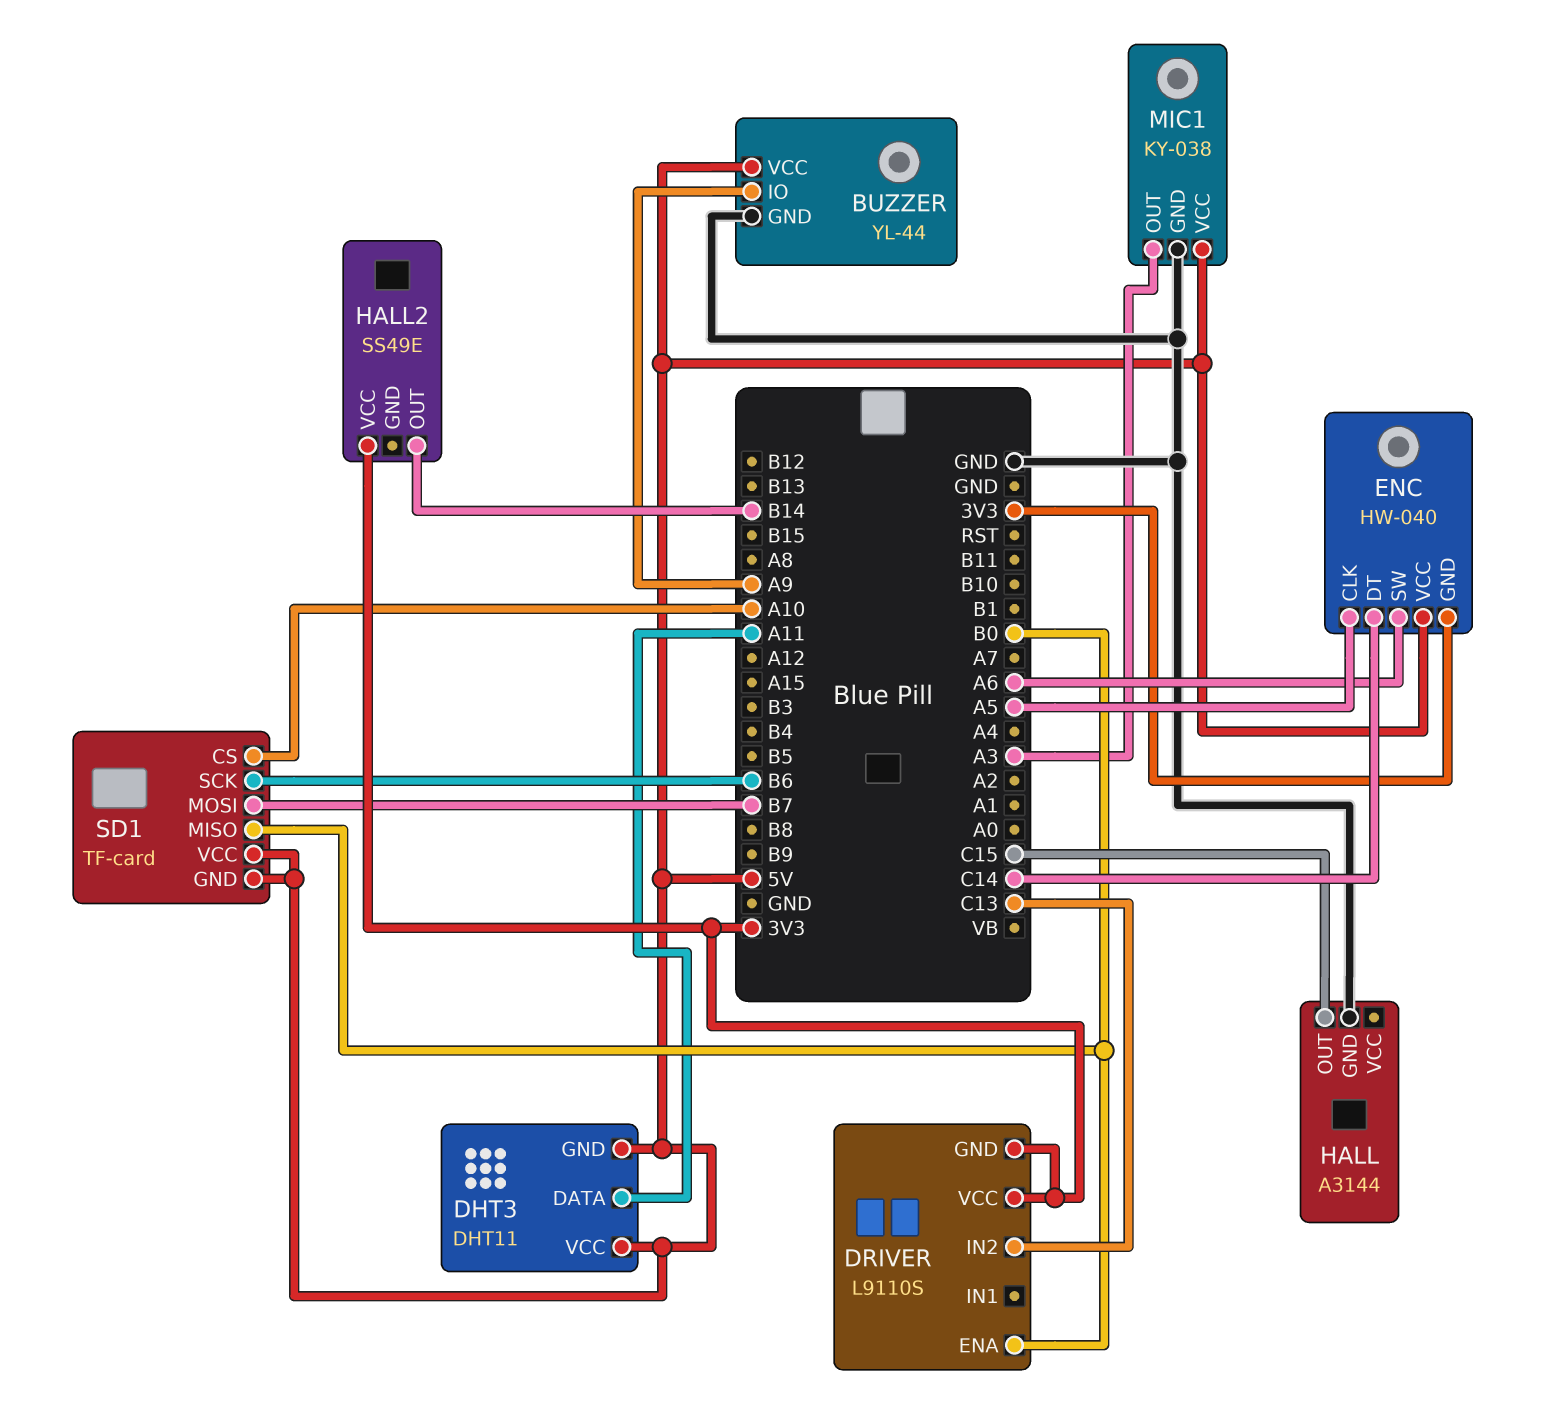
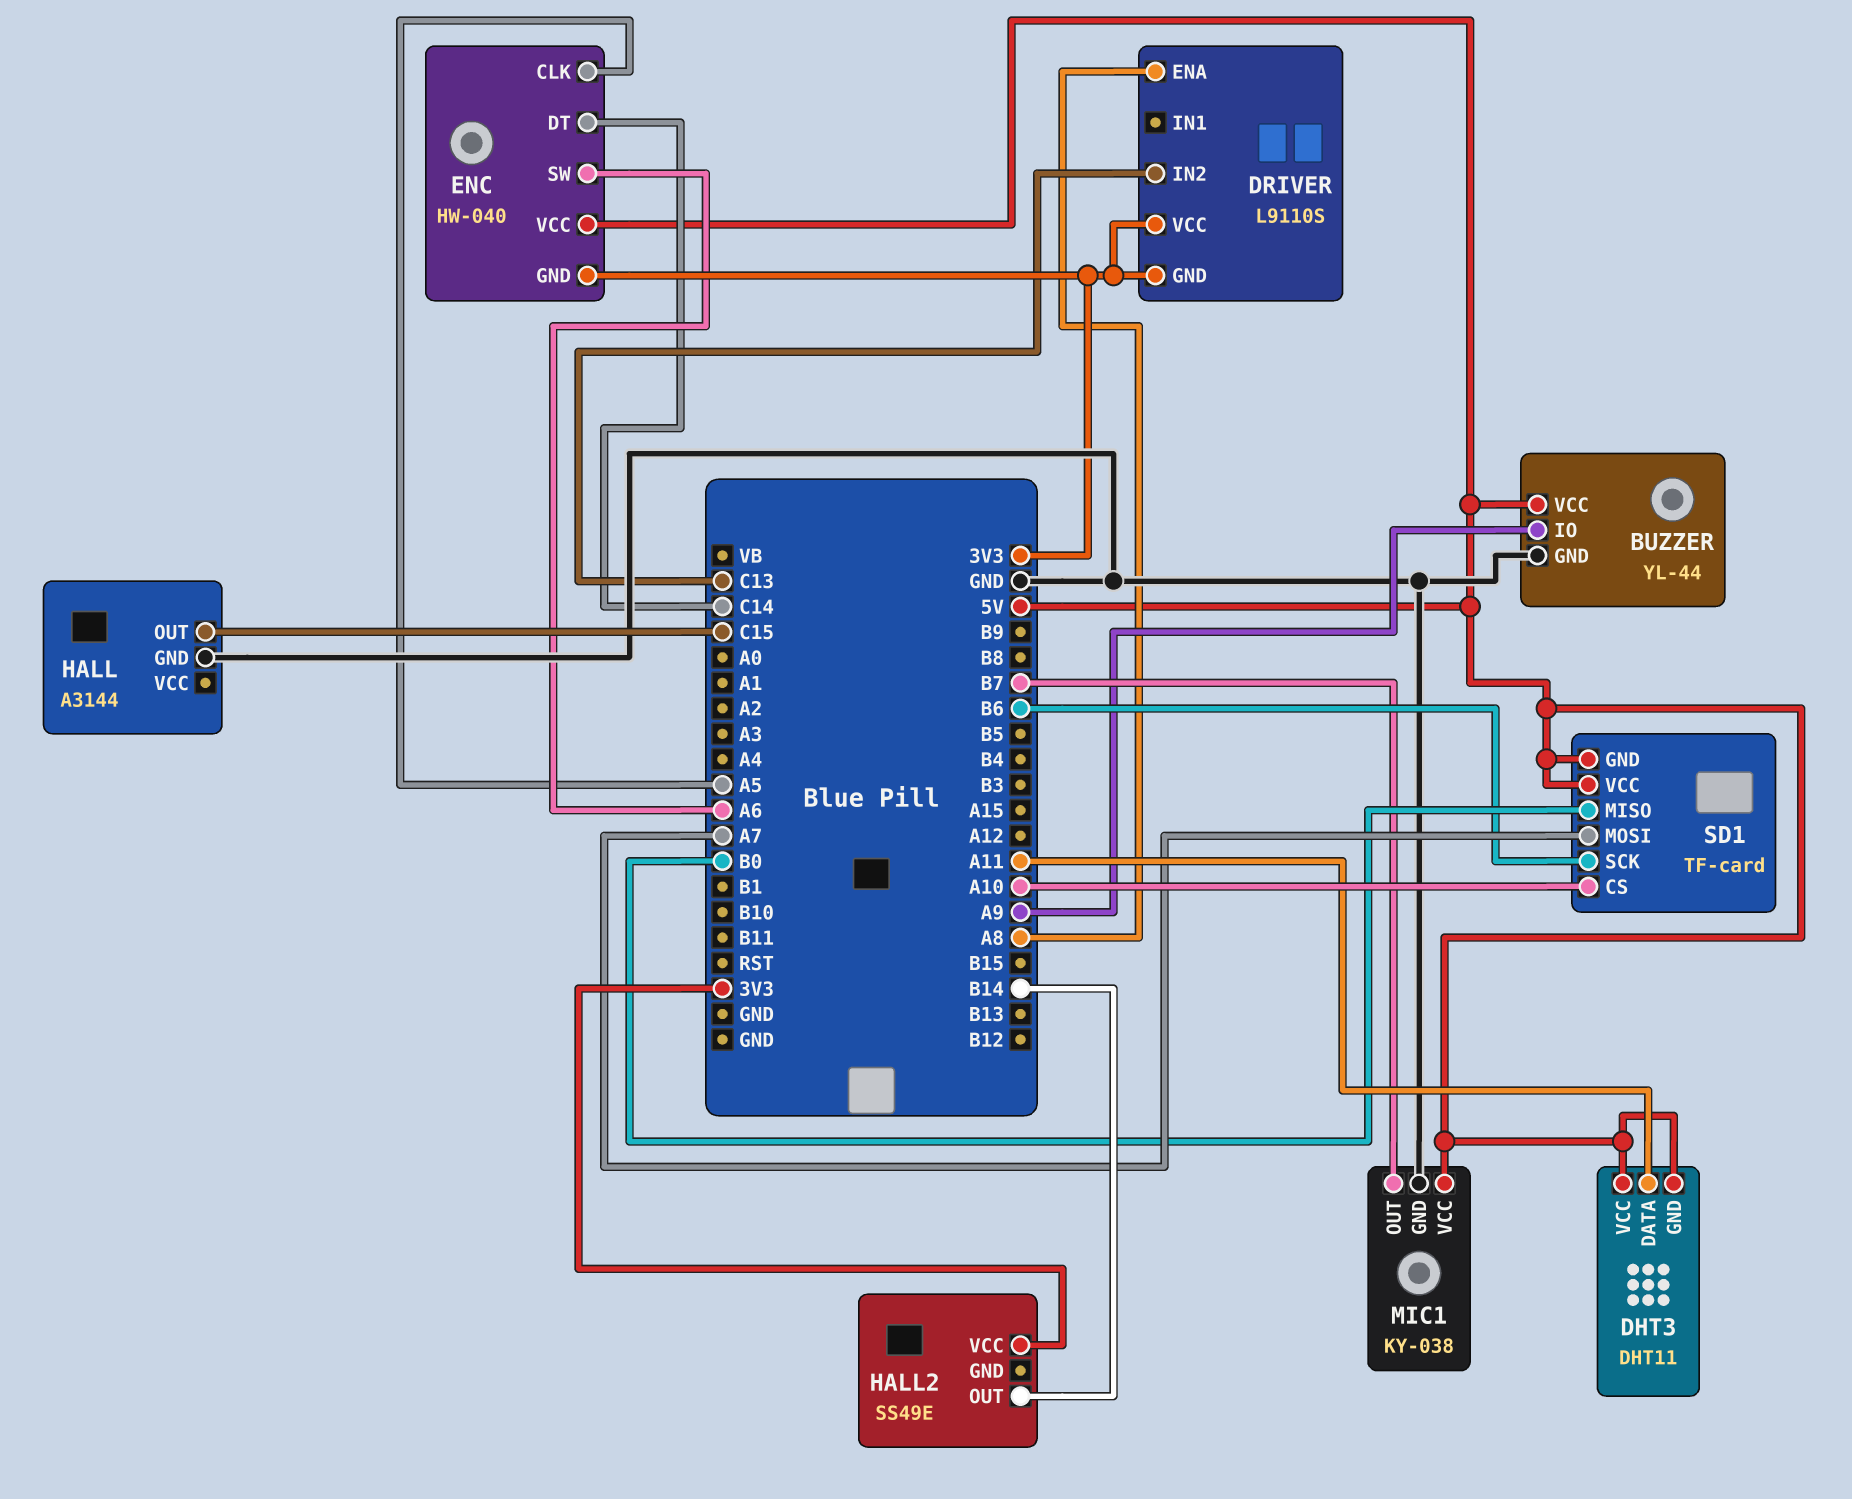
DRIVER pin ENA: B0 -> A8
MIC1 pin OUT: A3 -> B7
SD1 pin MOSI: B7 -> A7

